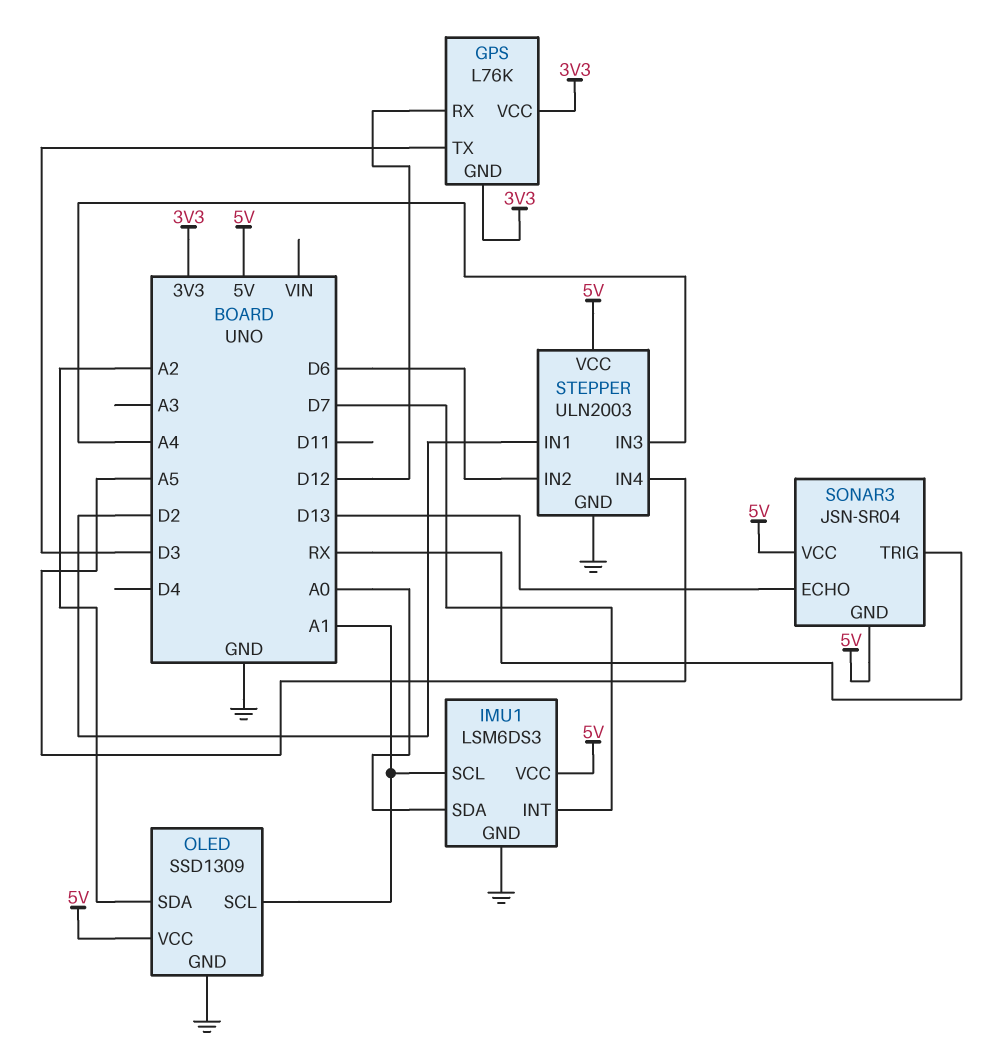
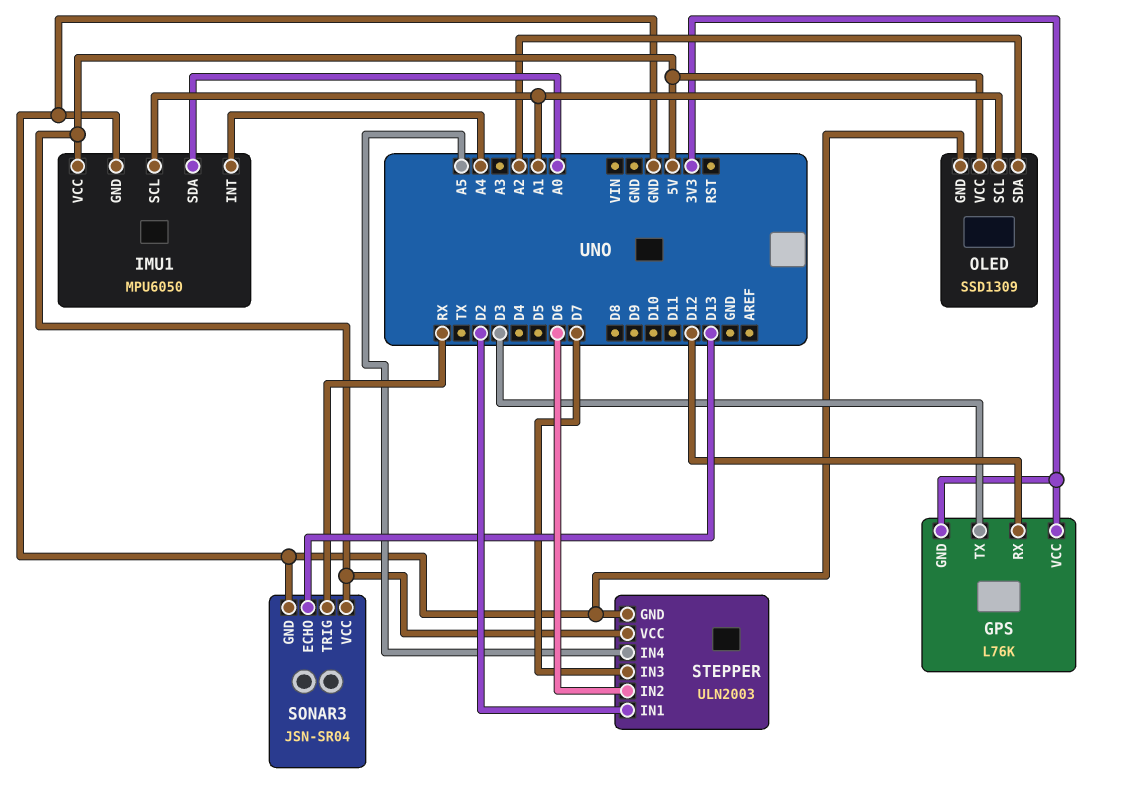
IMU1: LSM6DS3 -> MPU6050
IMU1 pin INT: D7 -> A4
SONAR3 pin GND: 5V -> GND
STEPPER pin IN3: A4 -> D7

